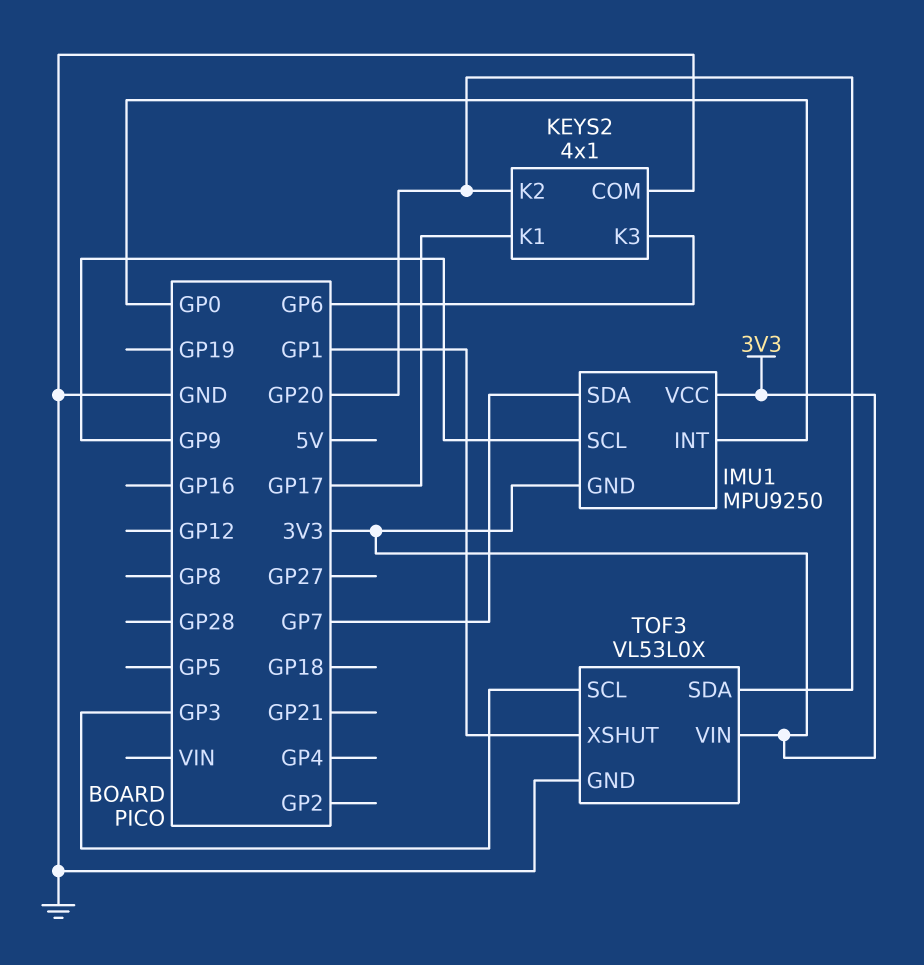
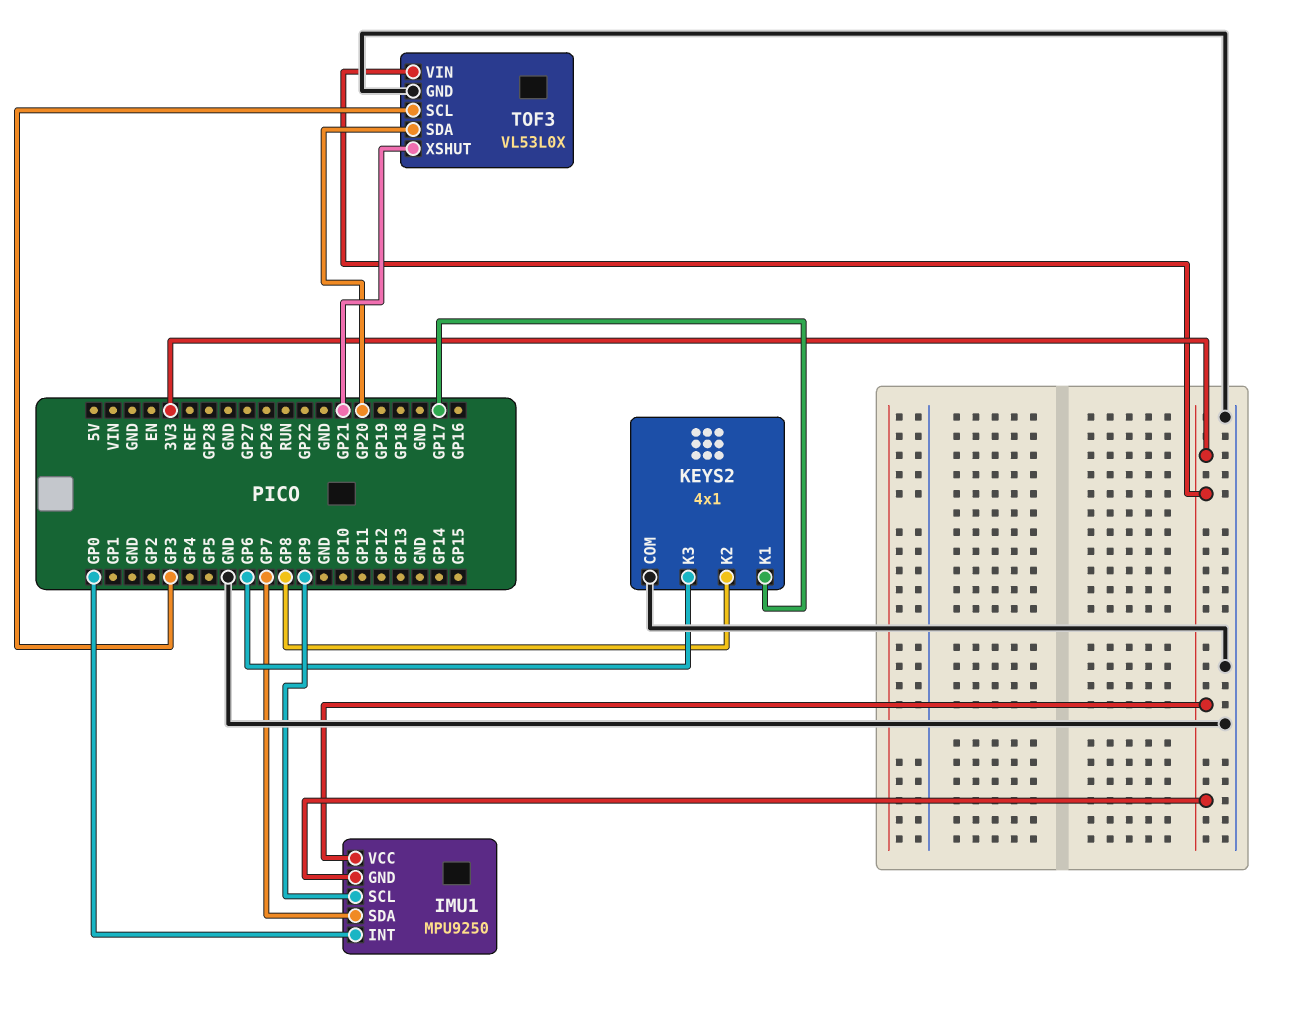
KEYS2 pin K2: GP20 -> GP8
TOF3 pin XSHUT: GP1 -> GP21

